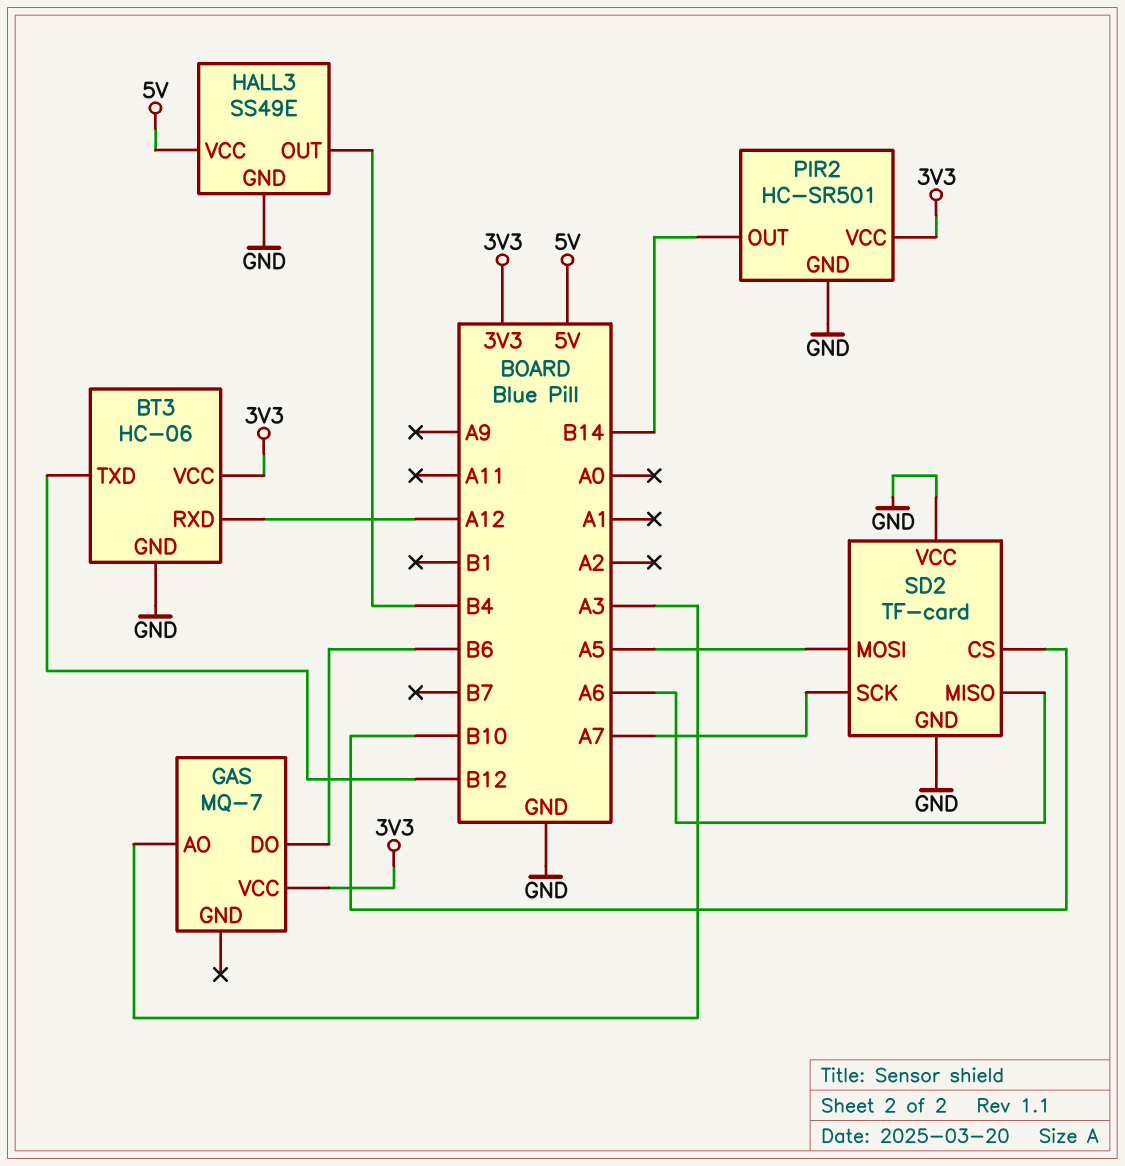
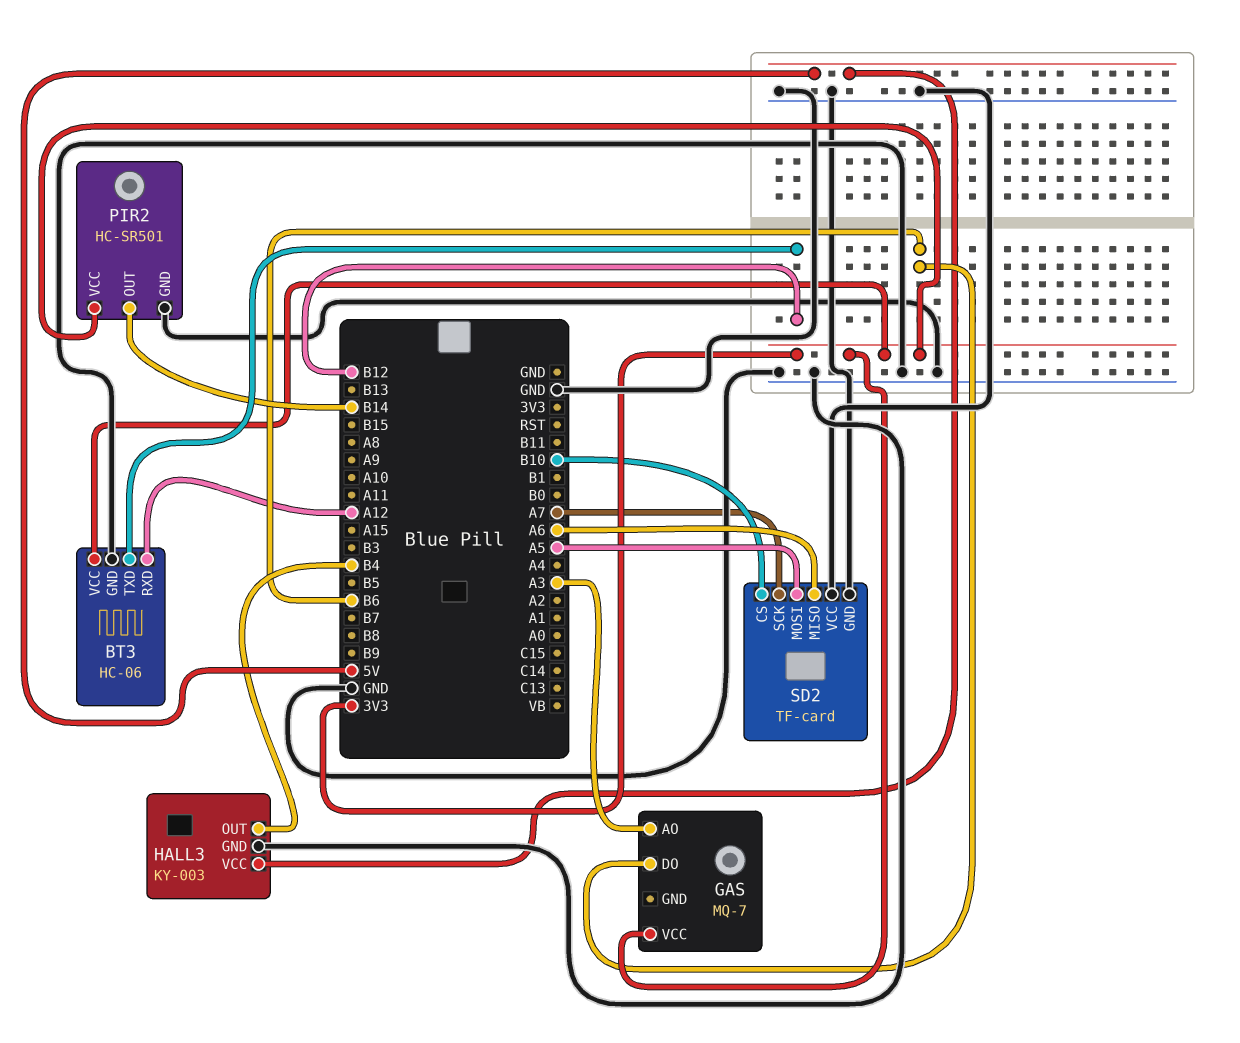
HALL3: SS49E -> KY-003

